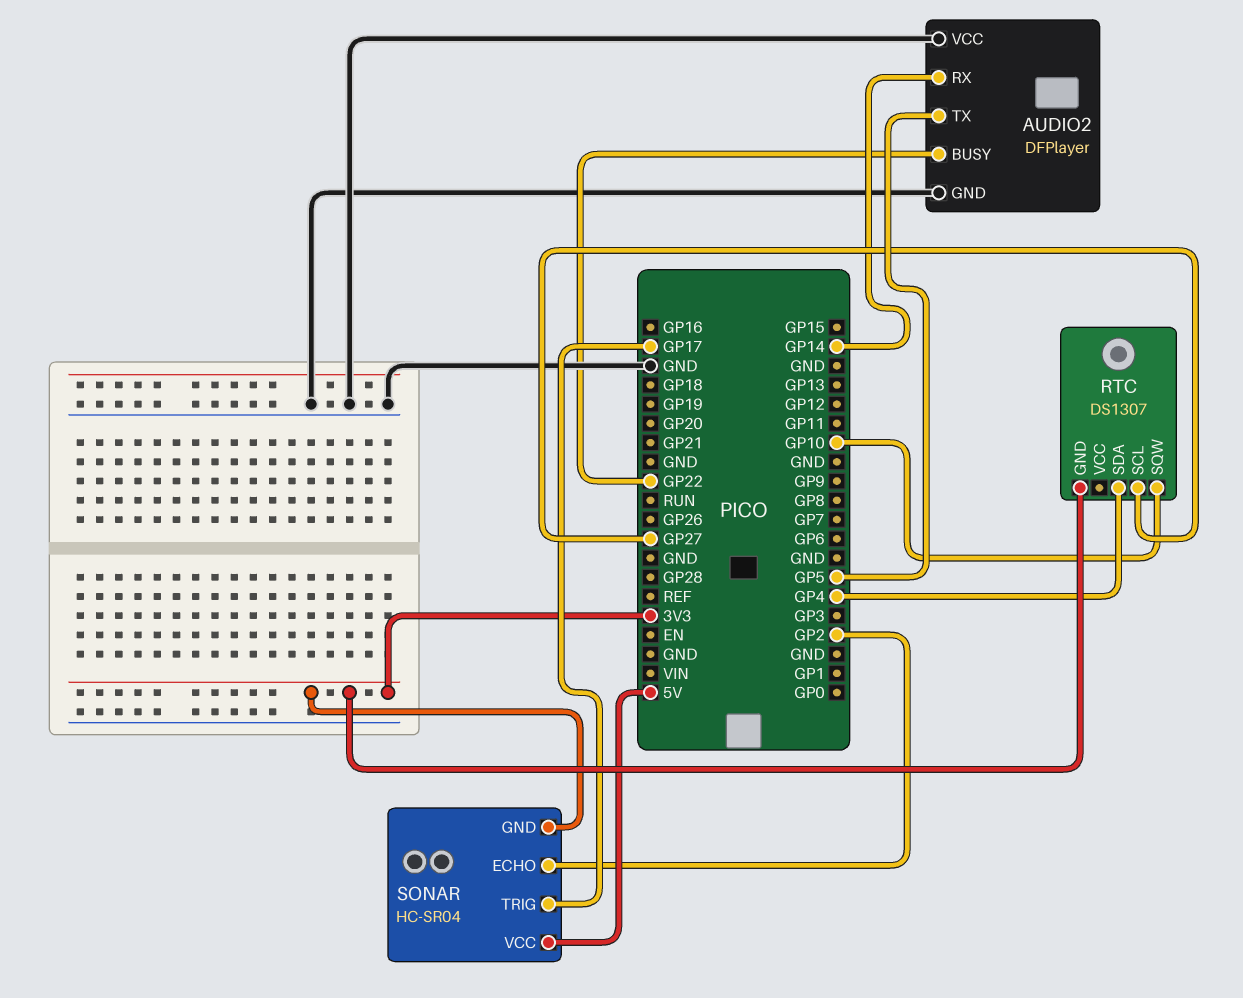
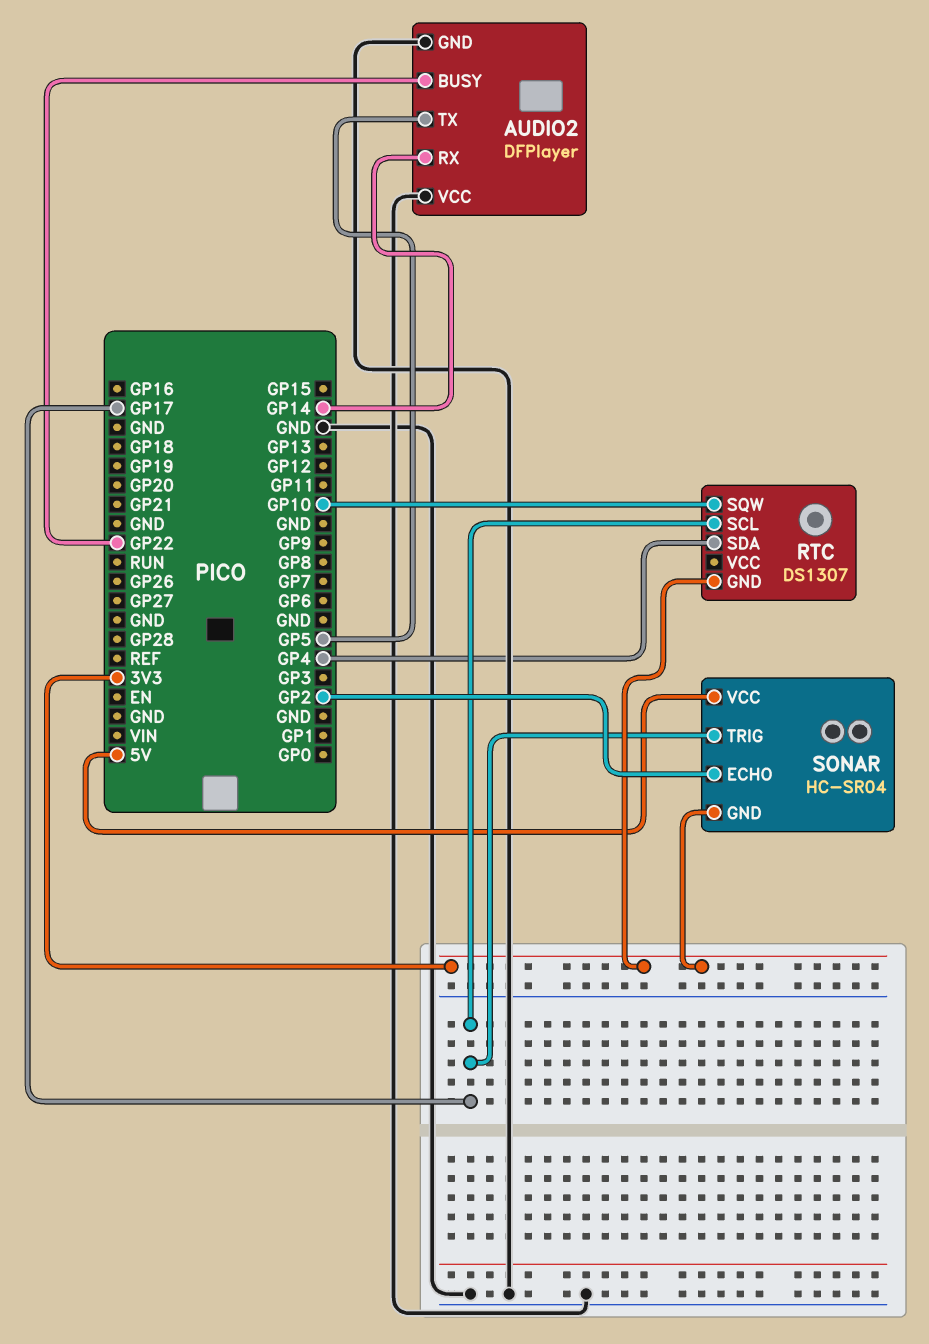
RTC pin SCL: GP27 -> GP17

